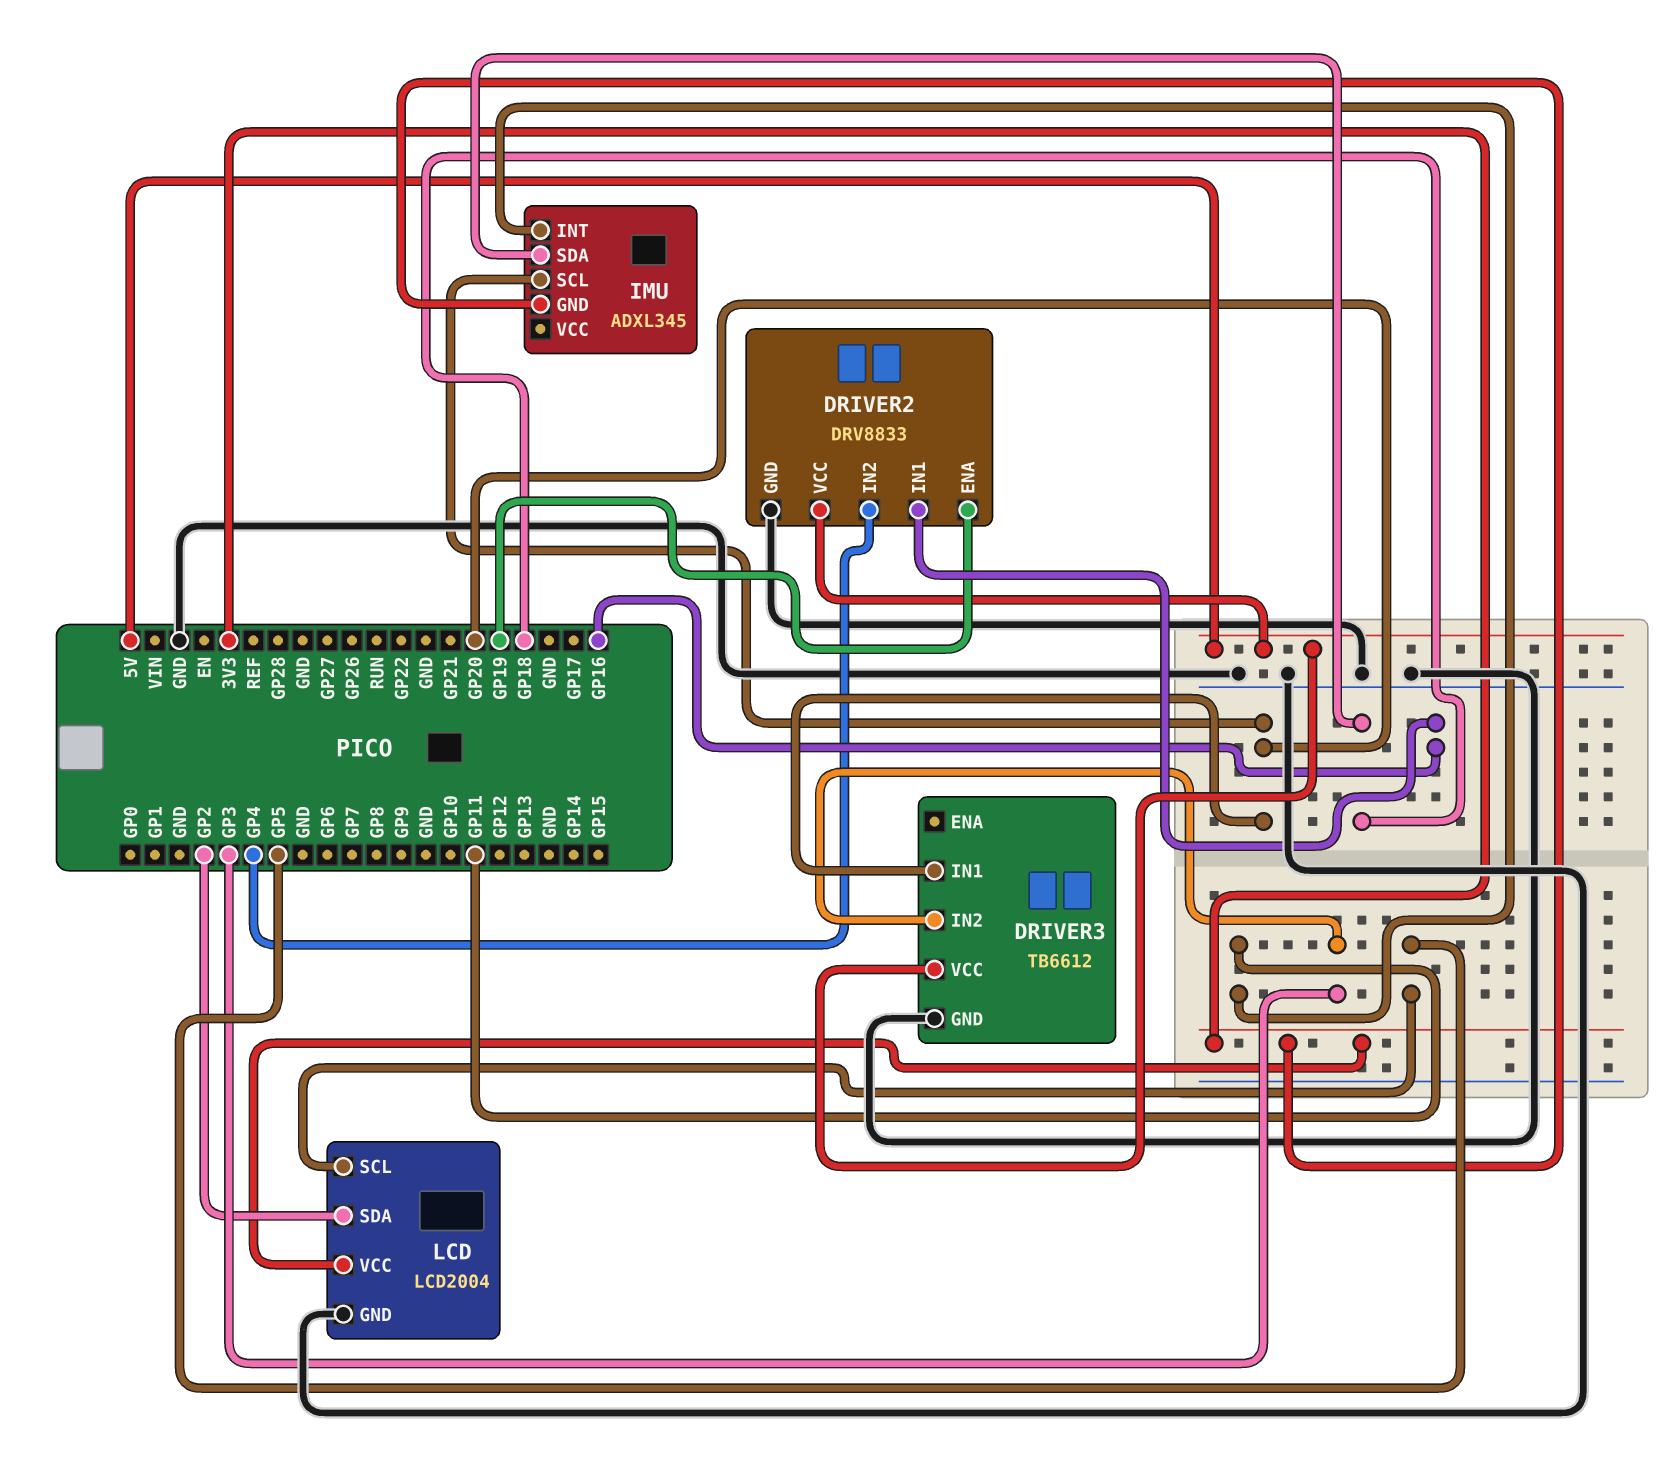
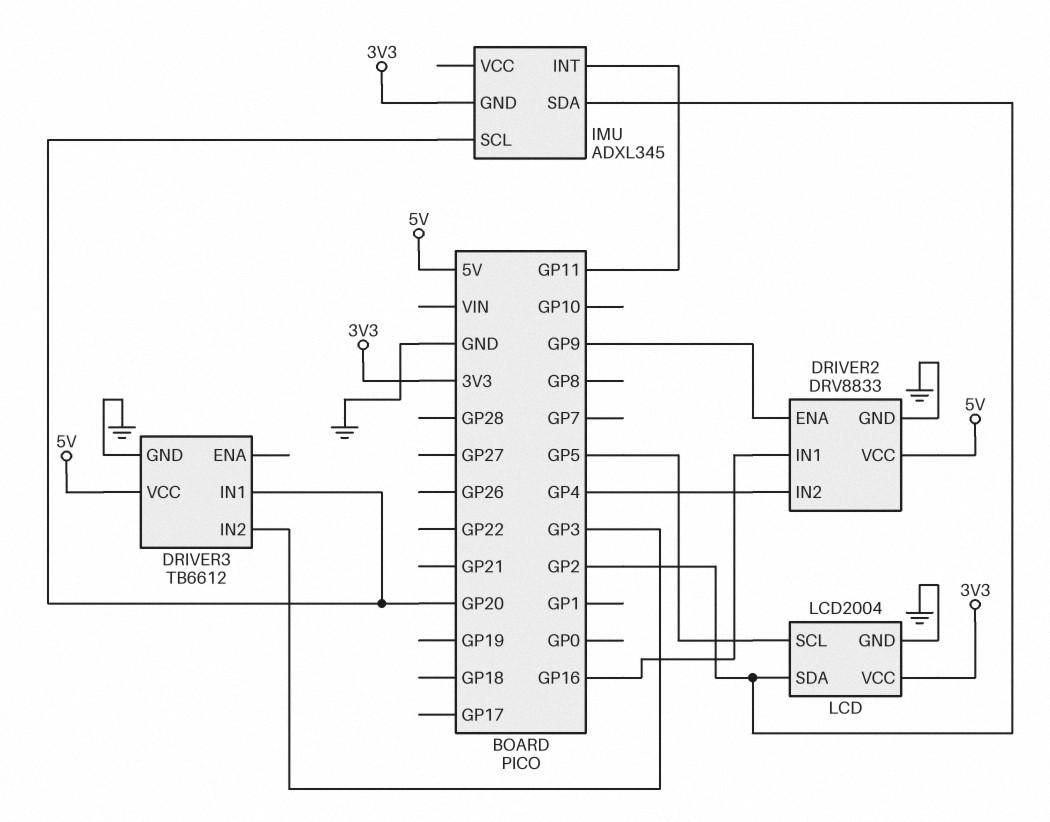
DRIVER2 pin ENA: GP19 -> GP9
IMU pin SDA: GP18 -> GP2

